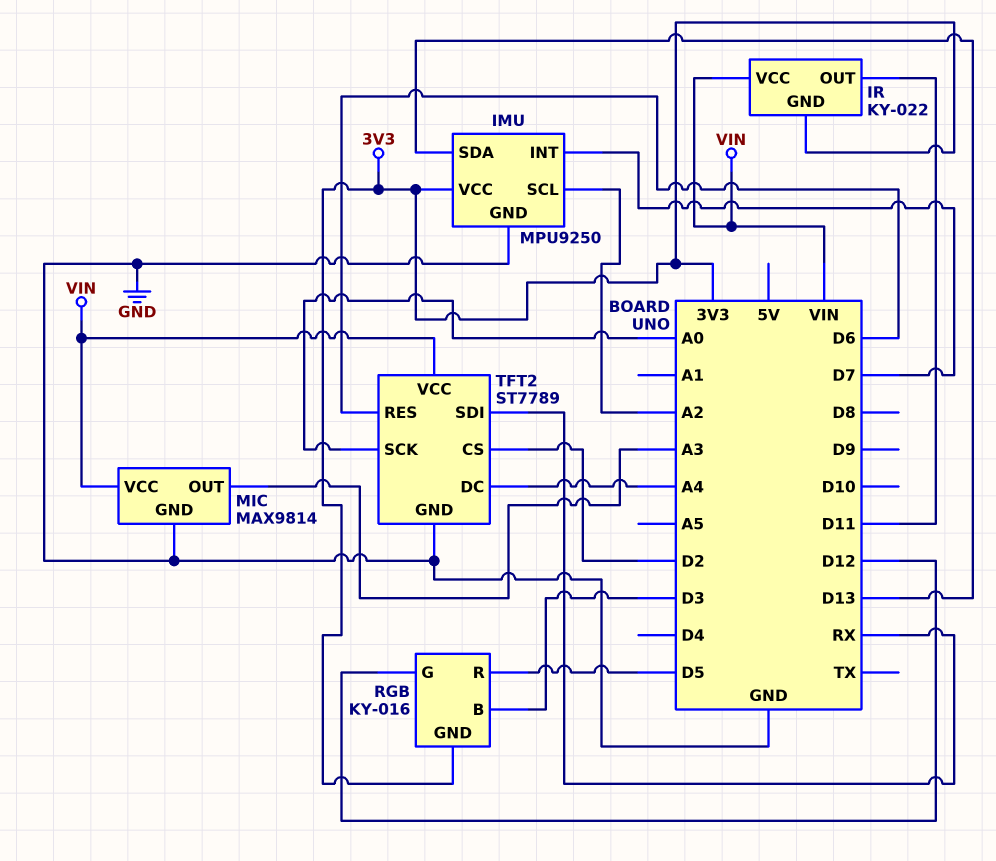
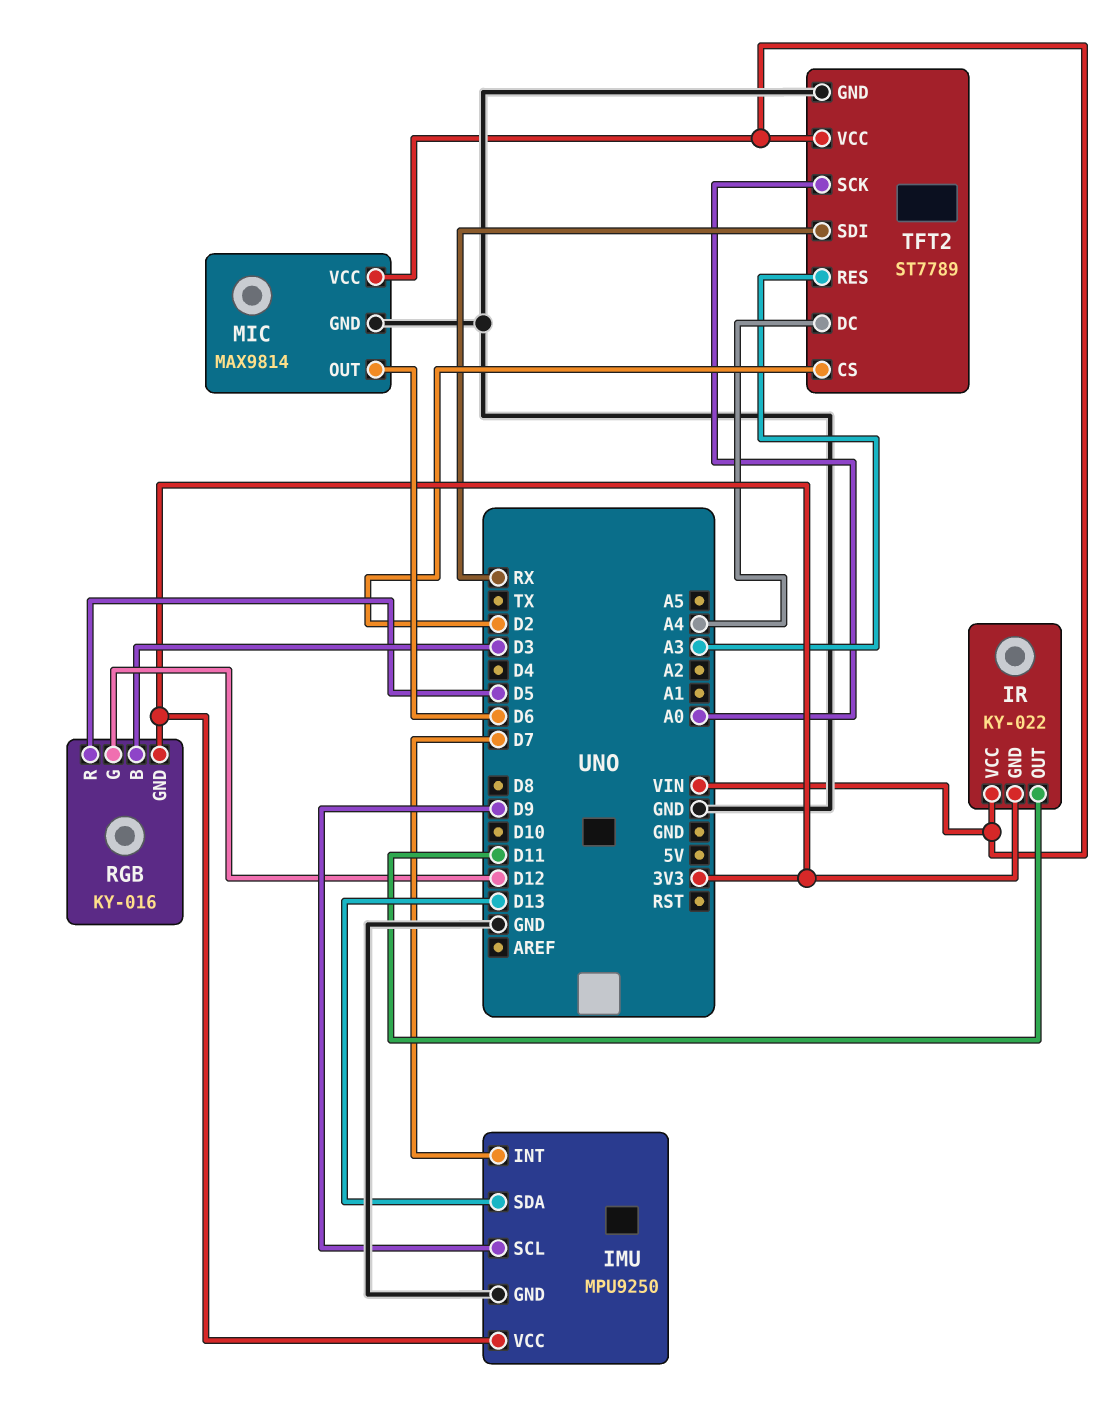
IMU pin SCL: A2 -> D9
MIC pin OUT: A3 -> D6
TFT2 pin RES: D6 -> A3

